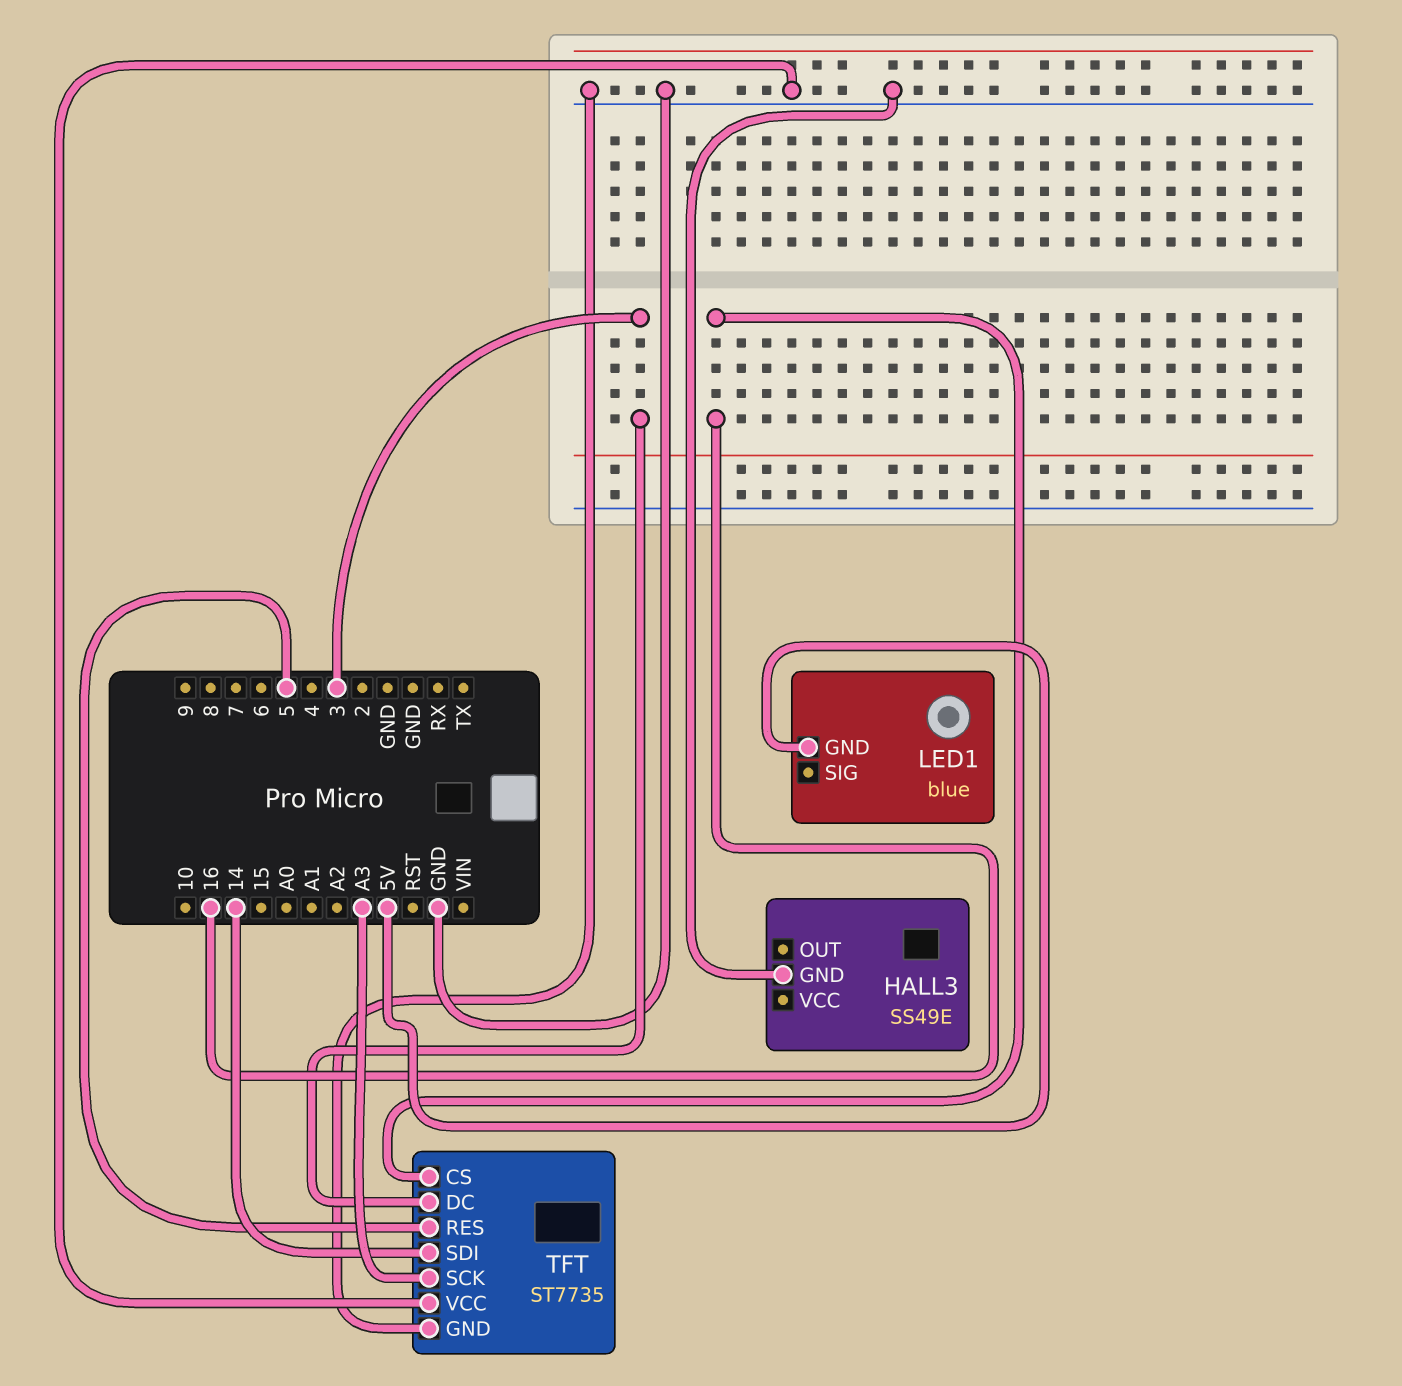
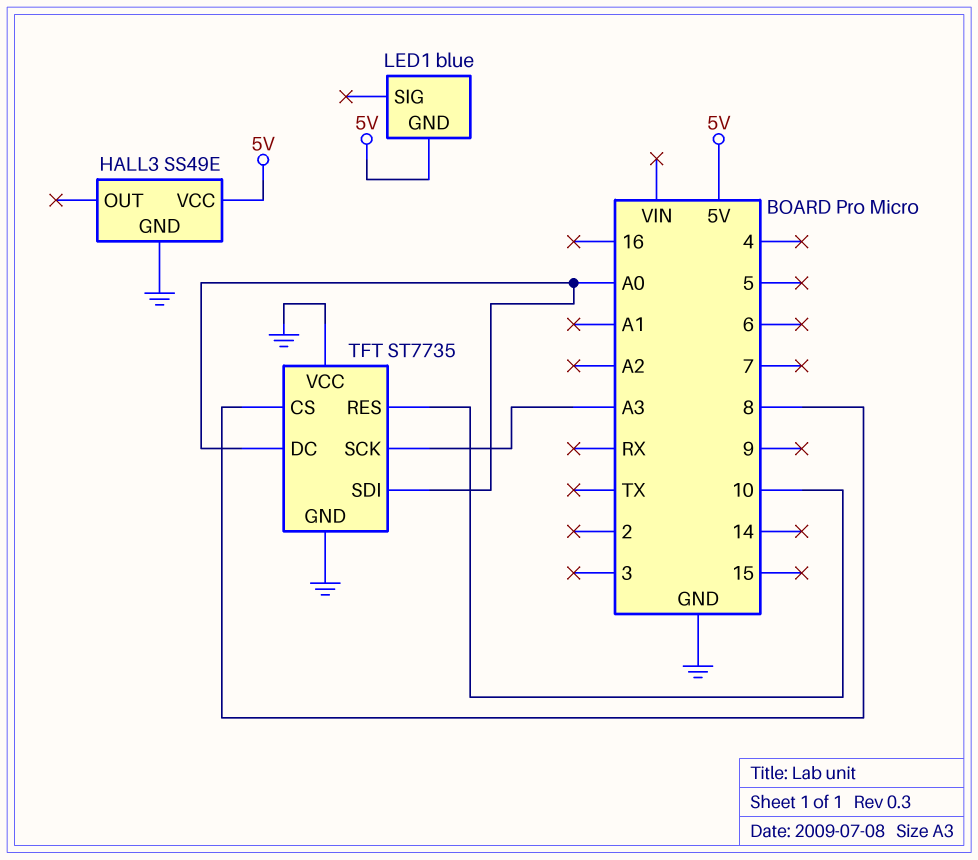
HALL3 pin VCC: none -> 5V
TFT pin CS: 16 -> 8
TFT pin DC: 3 -> A0
TFT pin RES: 5 -> 10
TFT pin SDI: 14 -> A0

